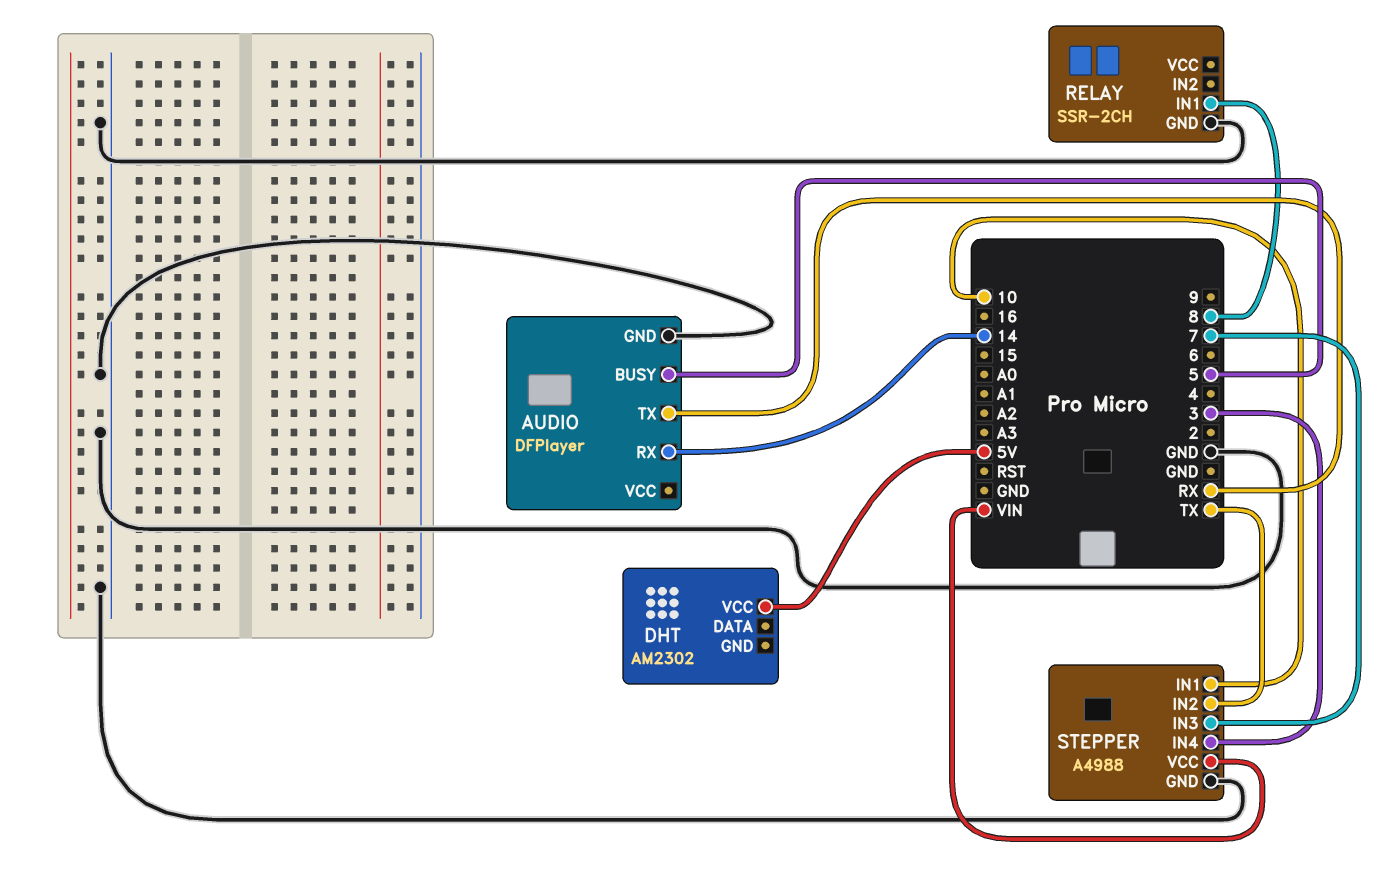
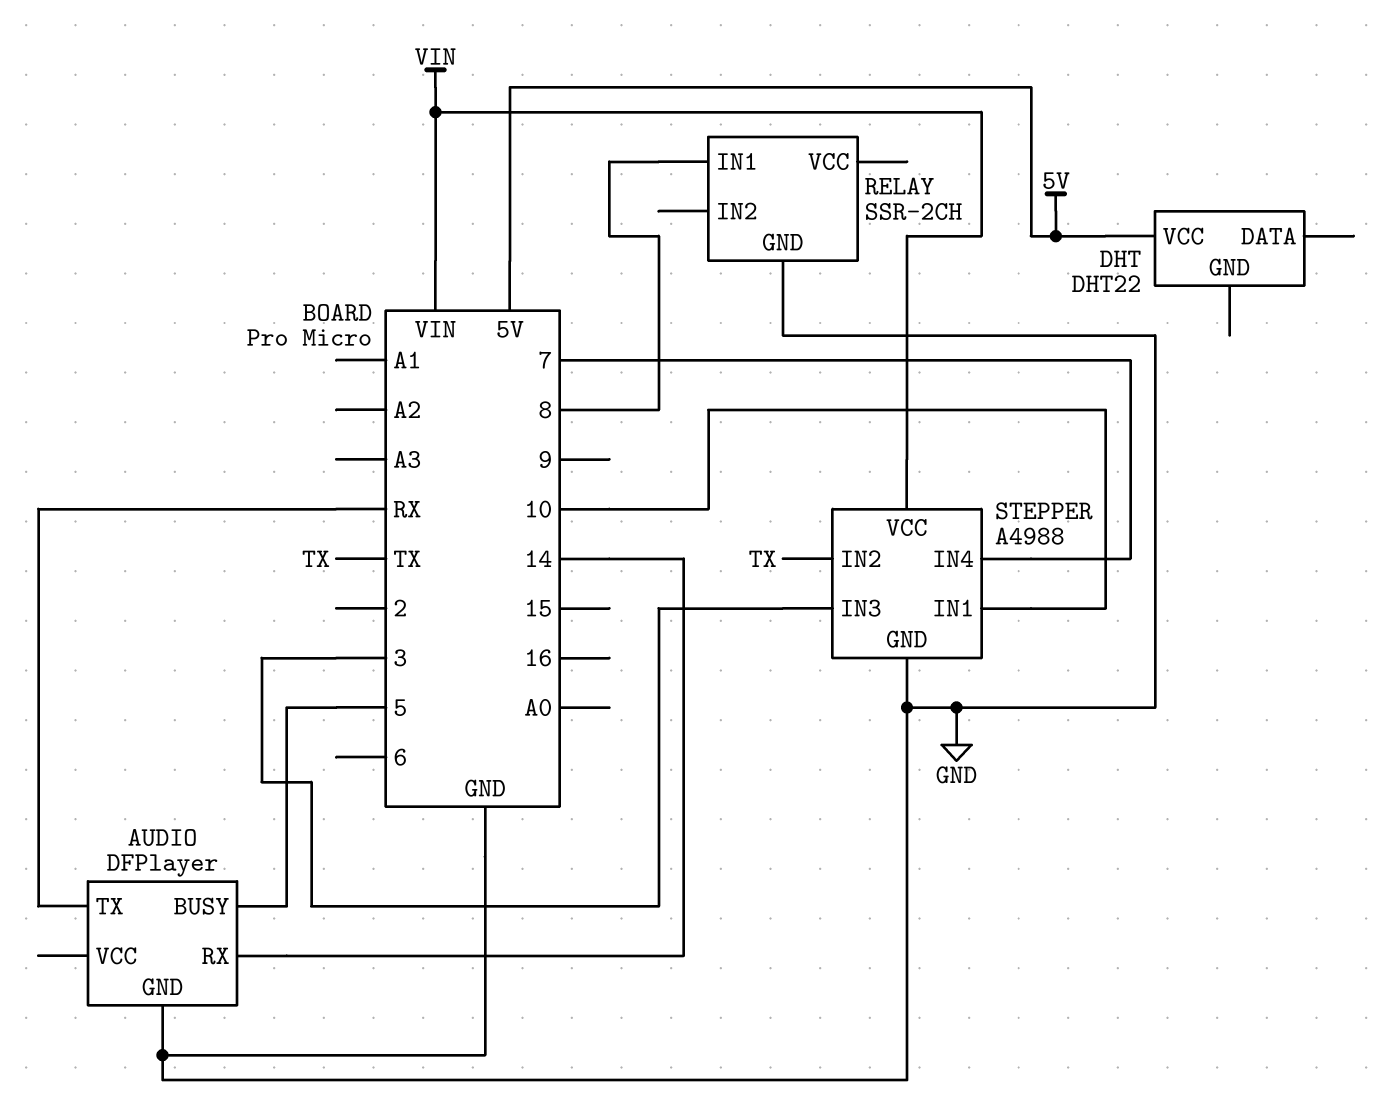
DHT: AM2302 -> DHT22
STEPPER pin IN3: 7 -> 3
STEPPER pin IN4: 3 -> 7

